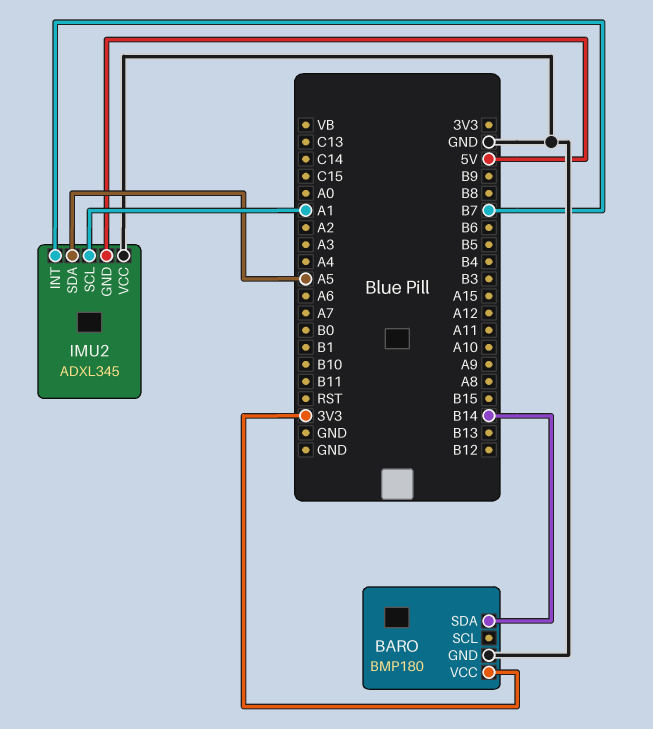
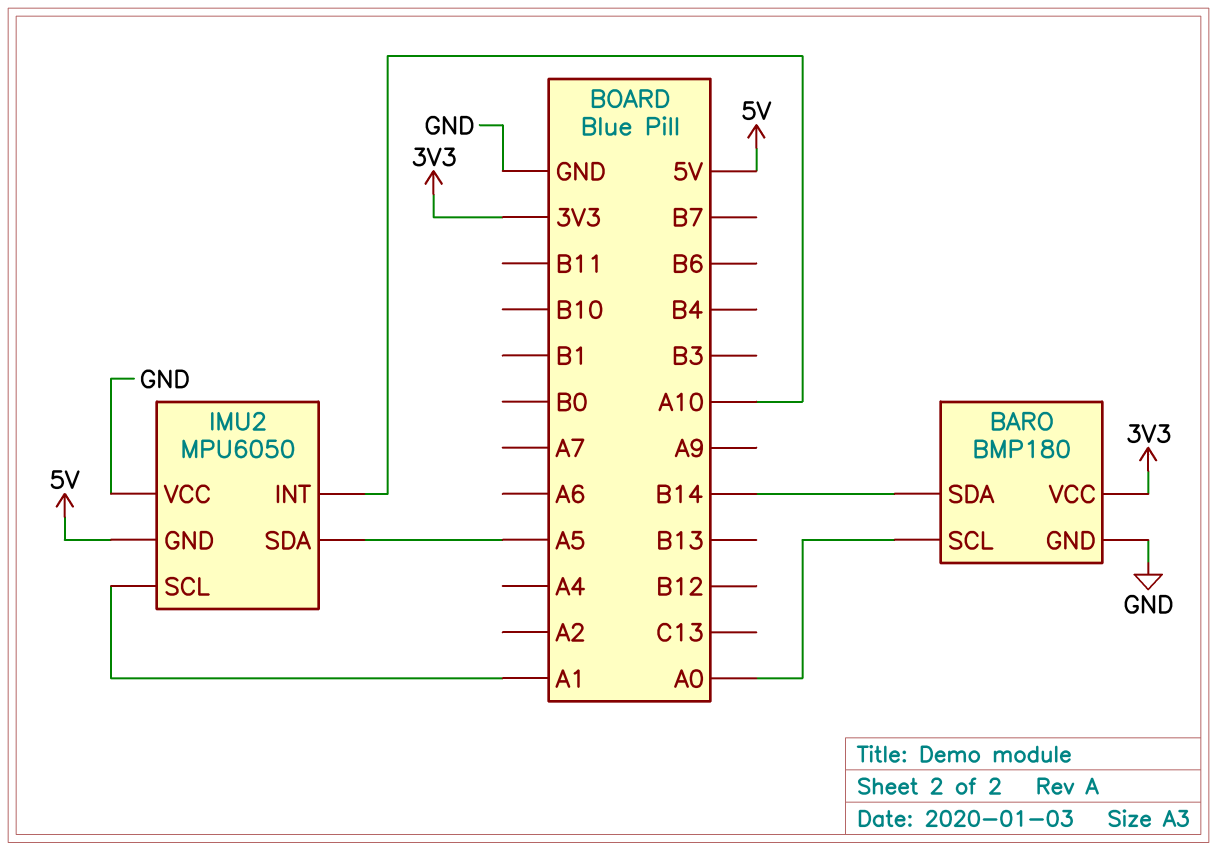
BARO pin SCL: none -> A0
IMU2: ADXL345 -> MPU6050
IMU2 pin INT: B7 -> A10

